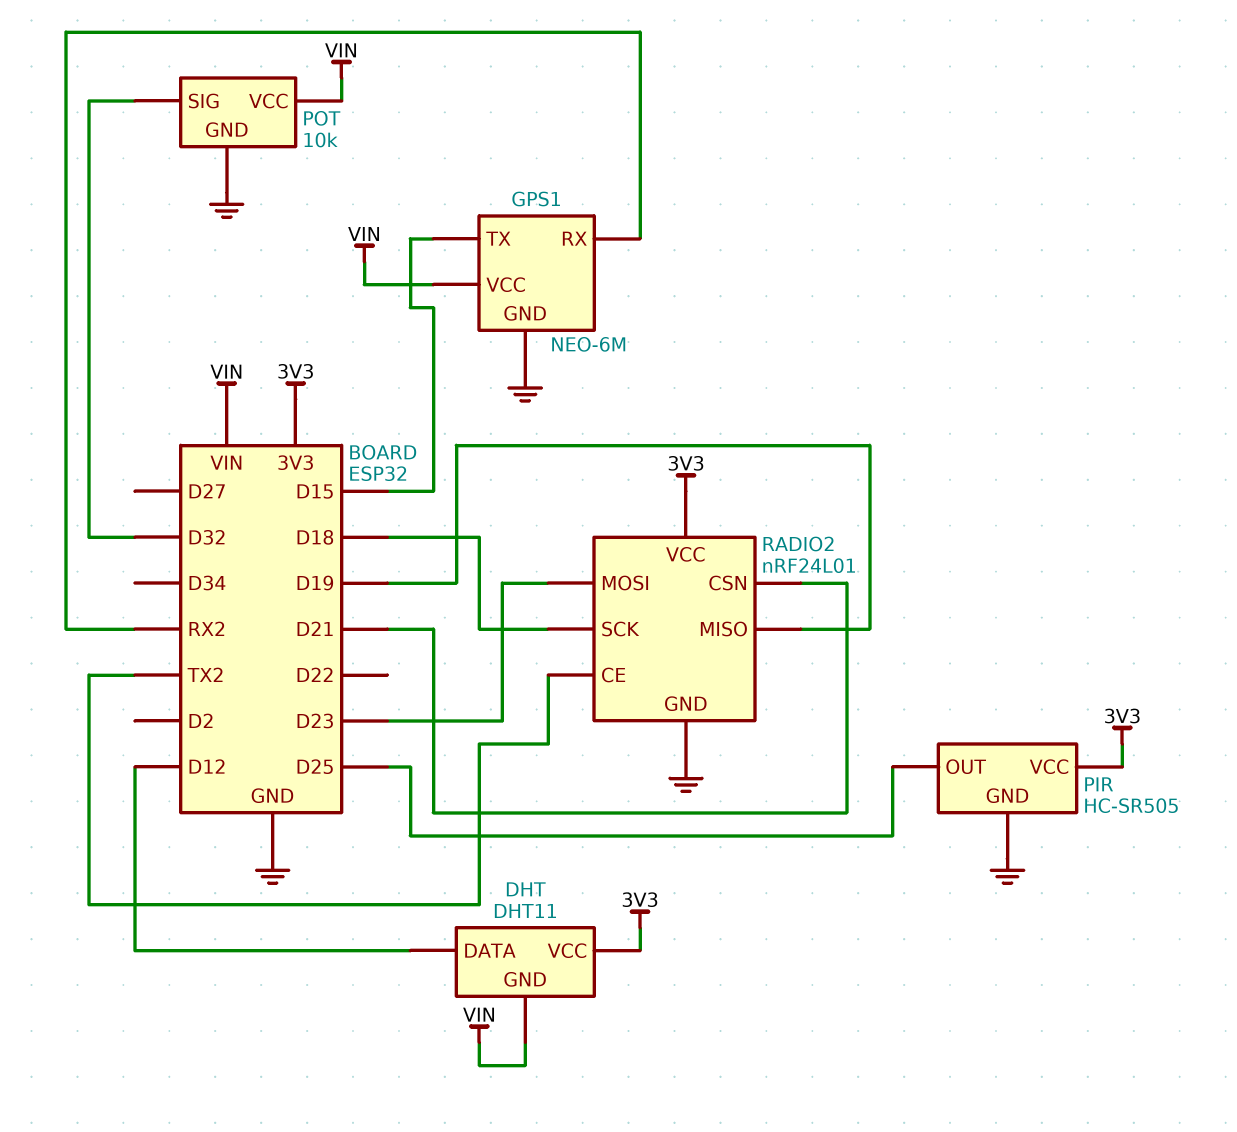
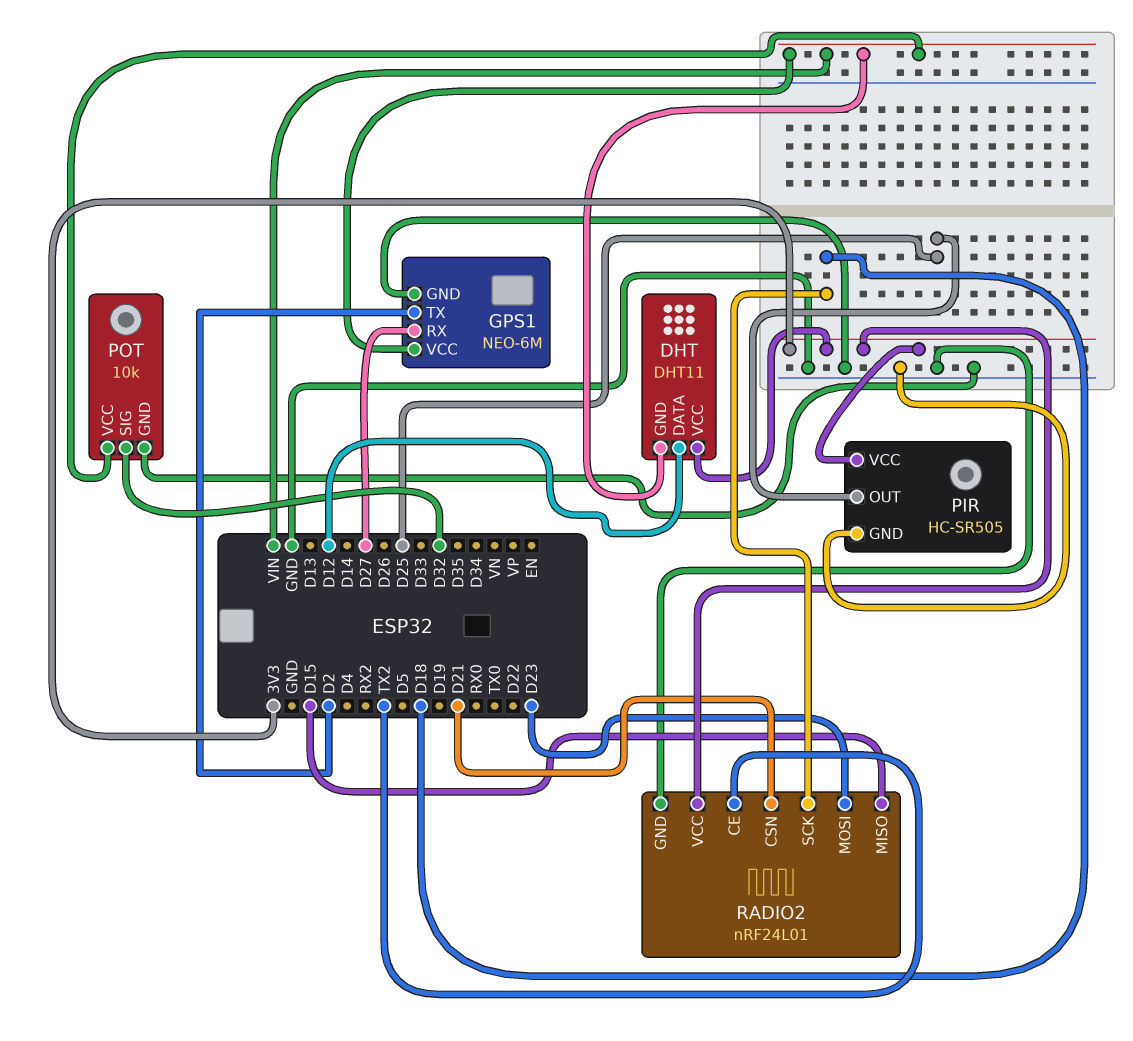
GPS1 pin RX: RX2 -> D27
GPS1 pin TX: D15 -> D2
RADIO2 pin MISO: D19 -> D15

